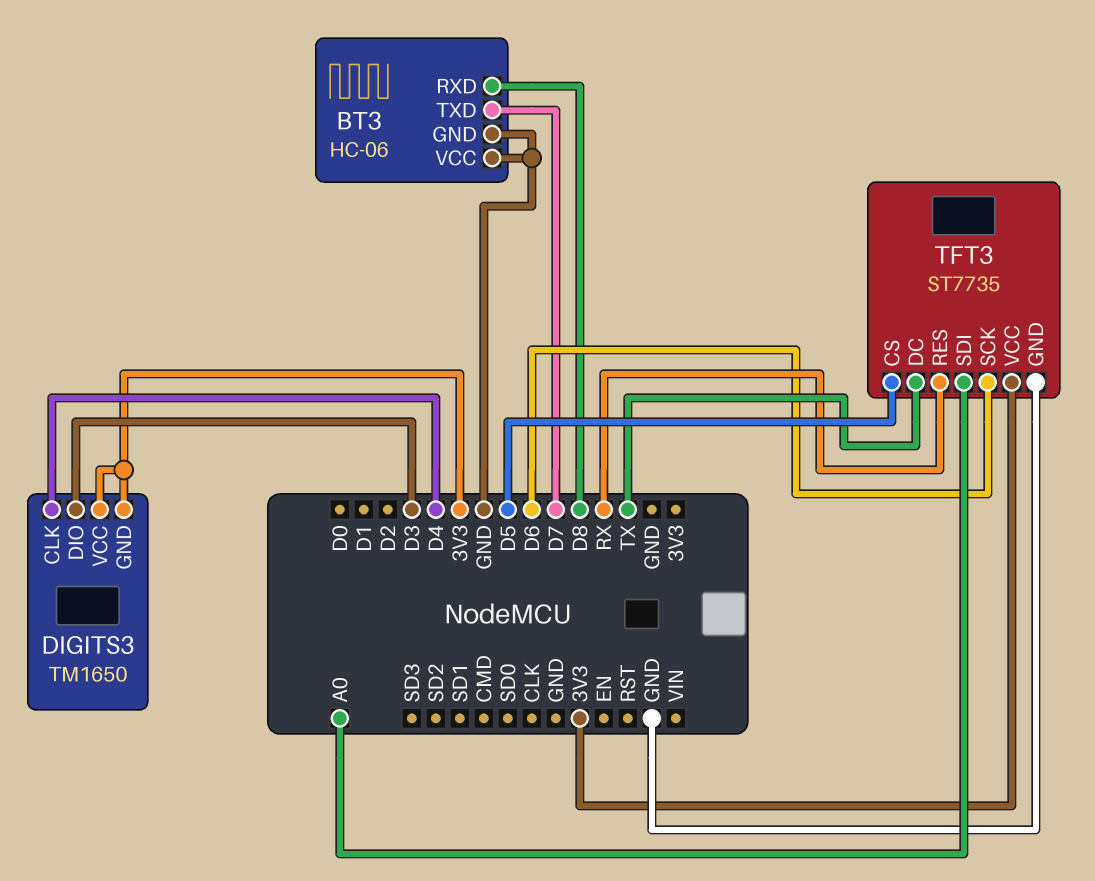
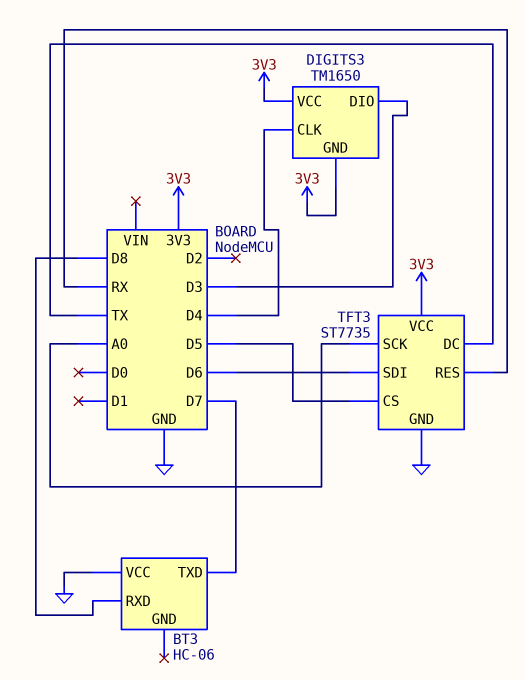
BT3 pin GND: GND -> none
TFT3 pin SCK: D6 -> A0
TFT3 pin SDI: A0 -> D6

